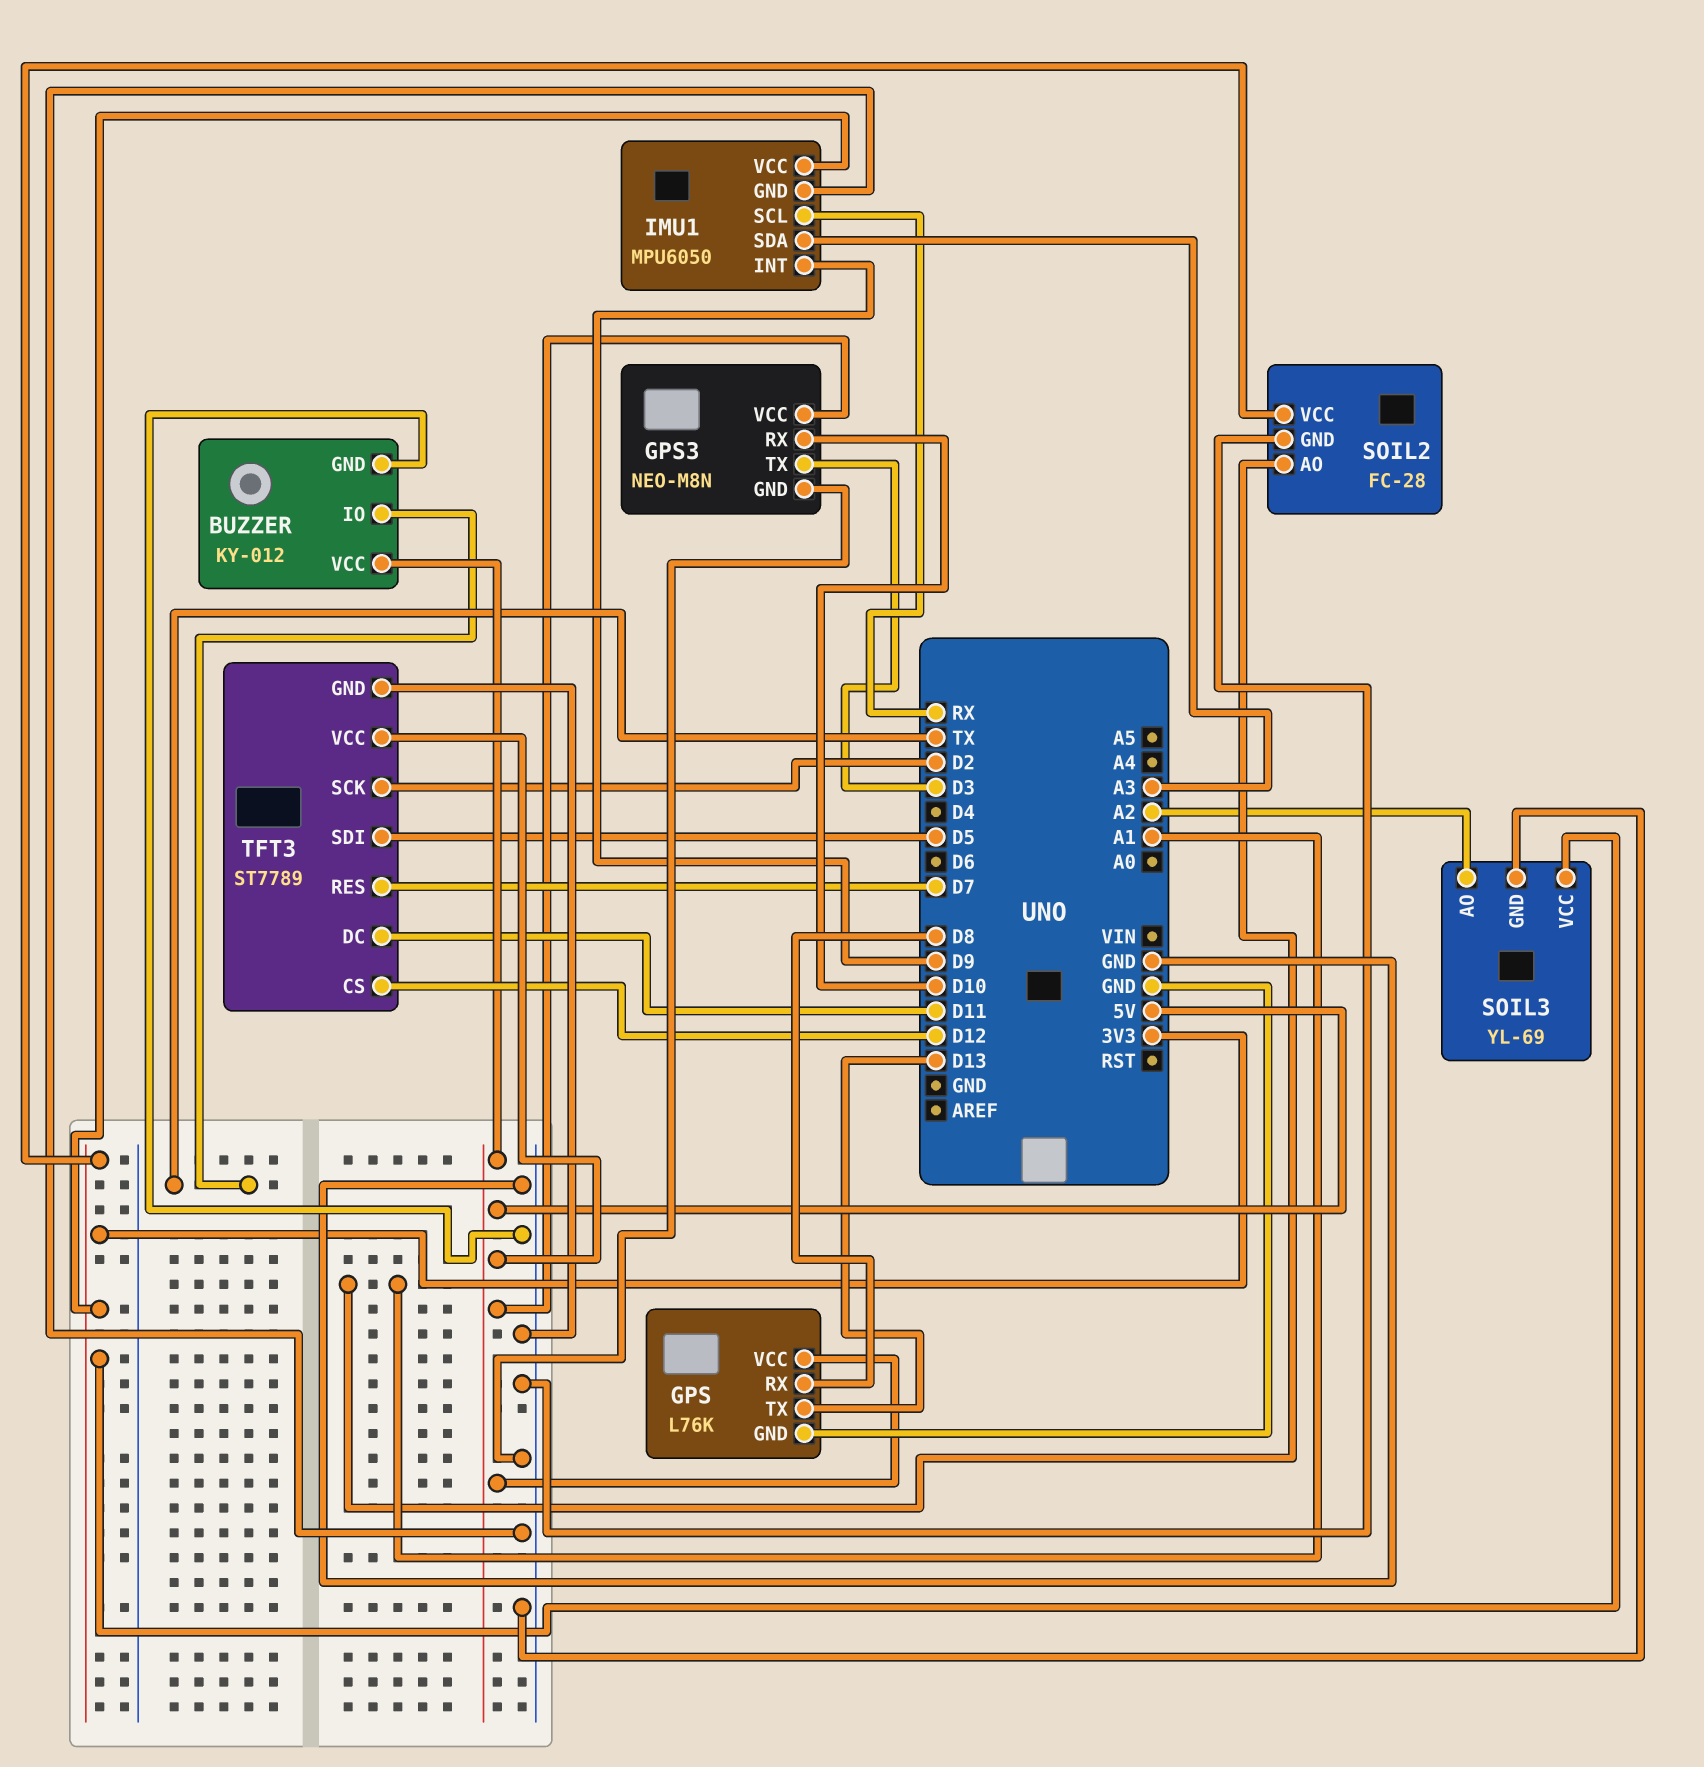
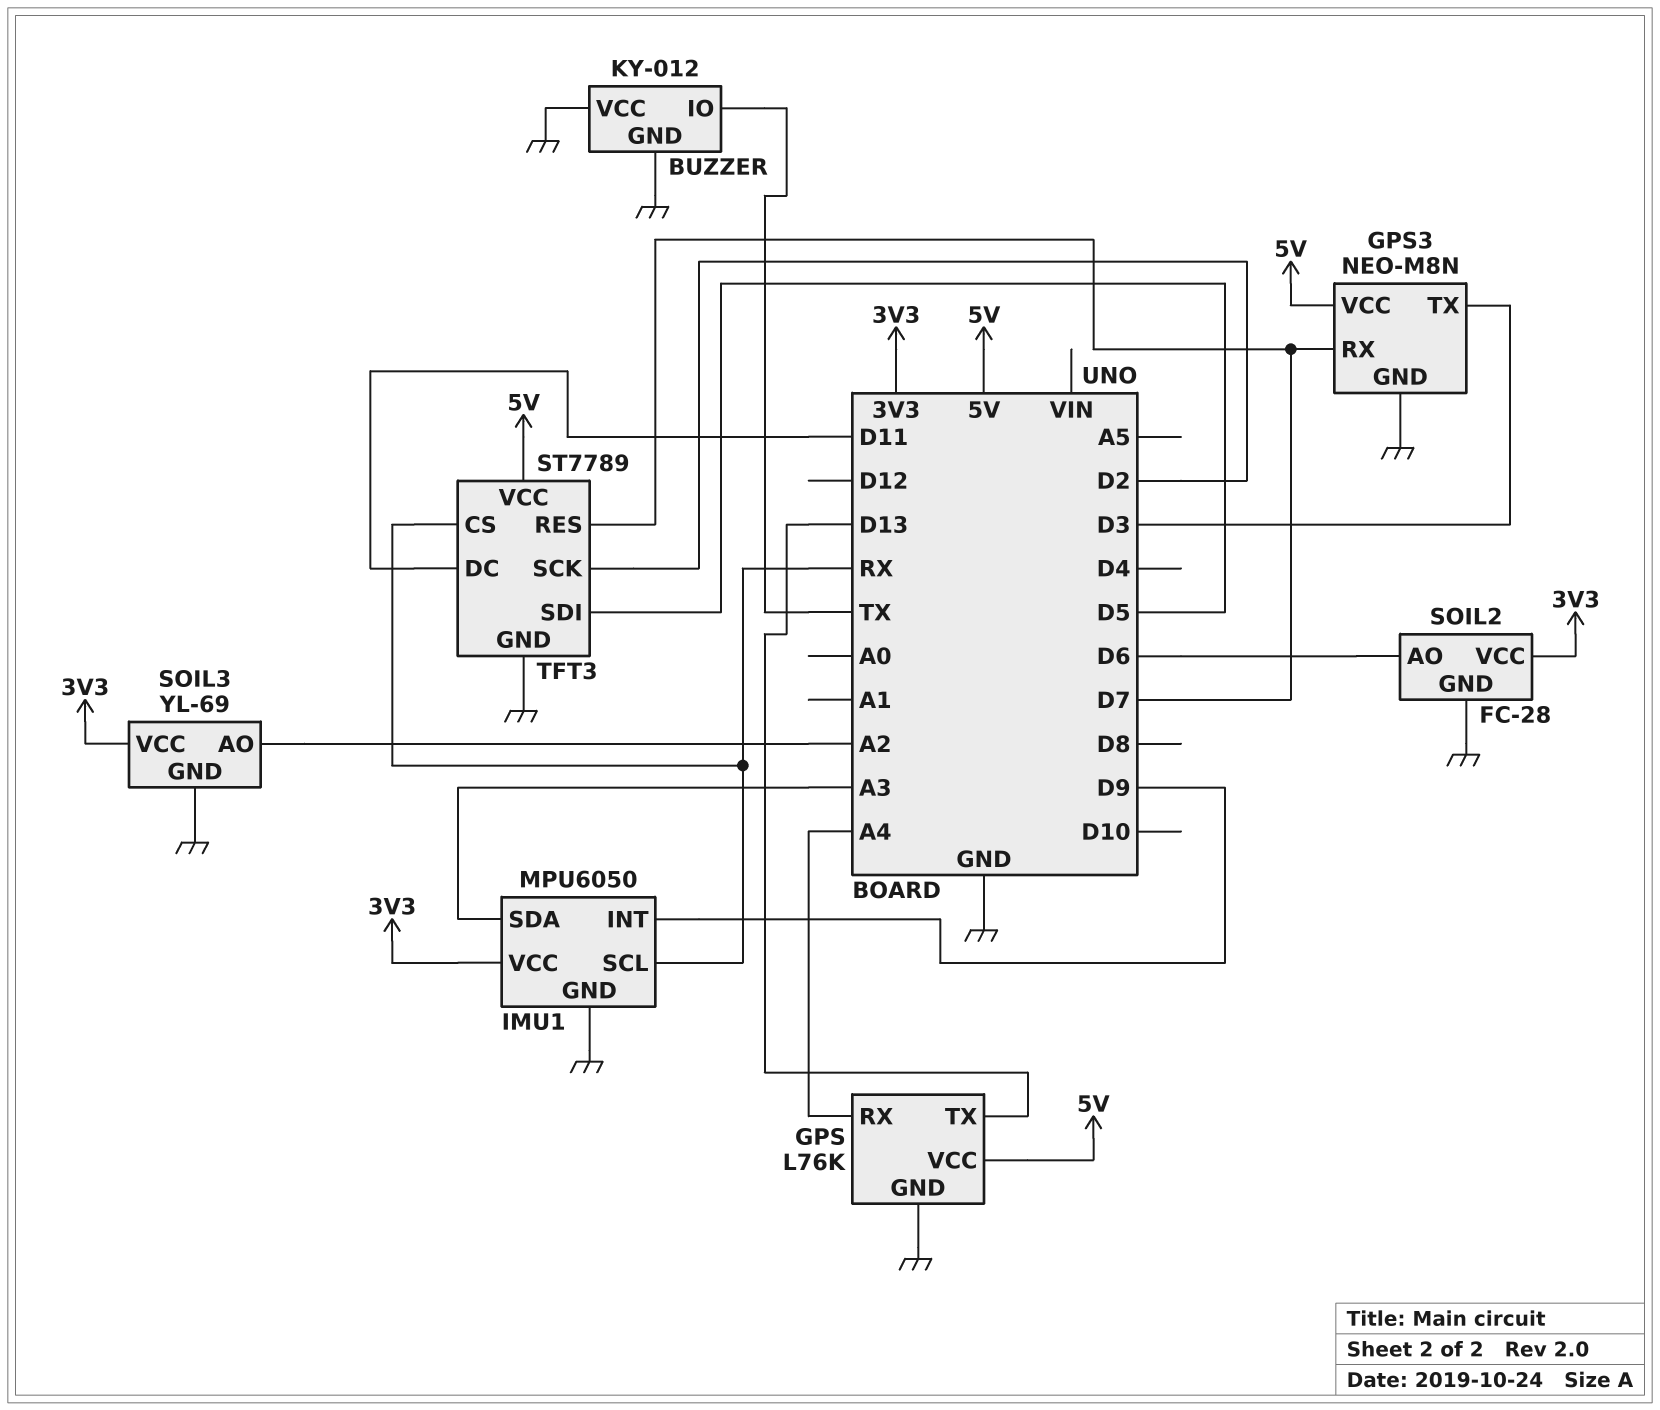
BUZZER pin VCC: 5V -> GND
GPS pin RX: D8 -> A4
GPS3 pin RX: D10 -> D7
SOIL2 pin AO: A1 -> D6
TFT3 pin CS: D12 -> RX

